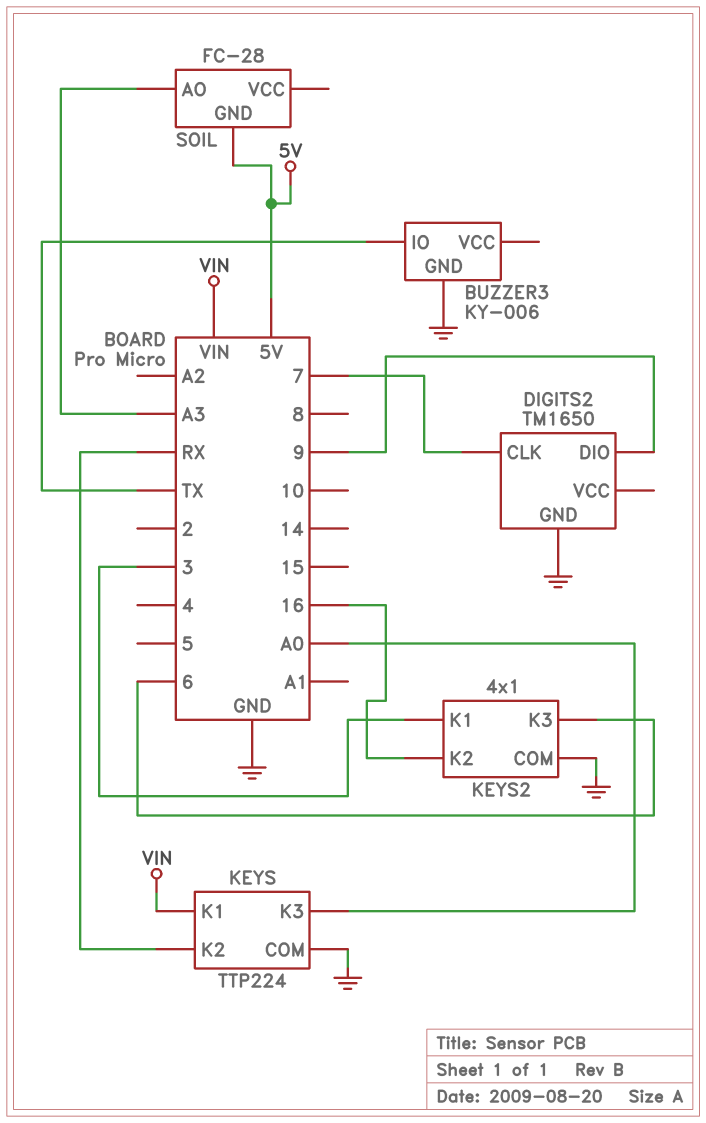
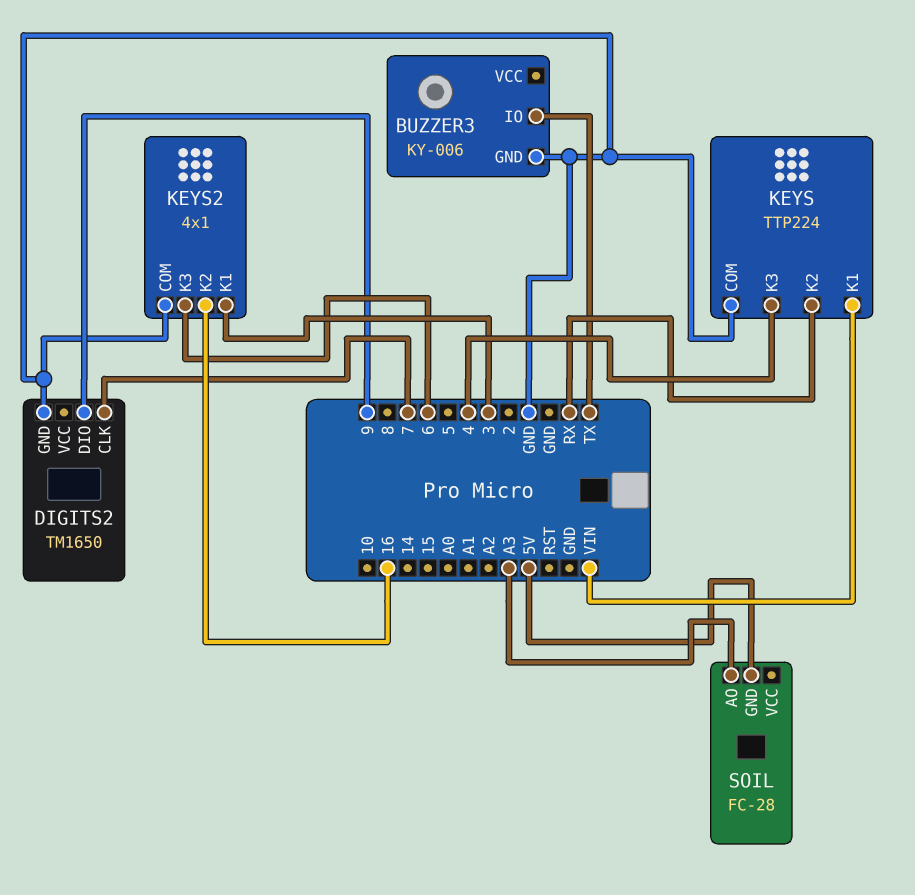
KEYS pin K3: A0 -> 4

